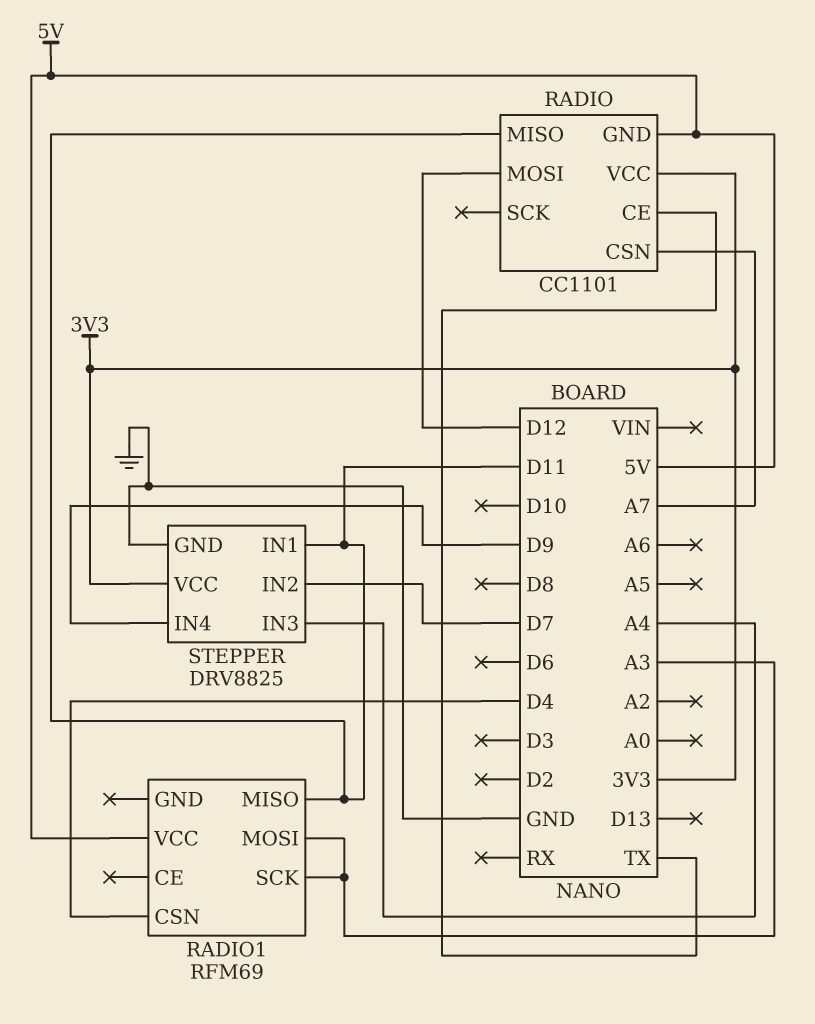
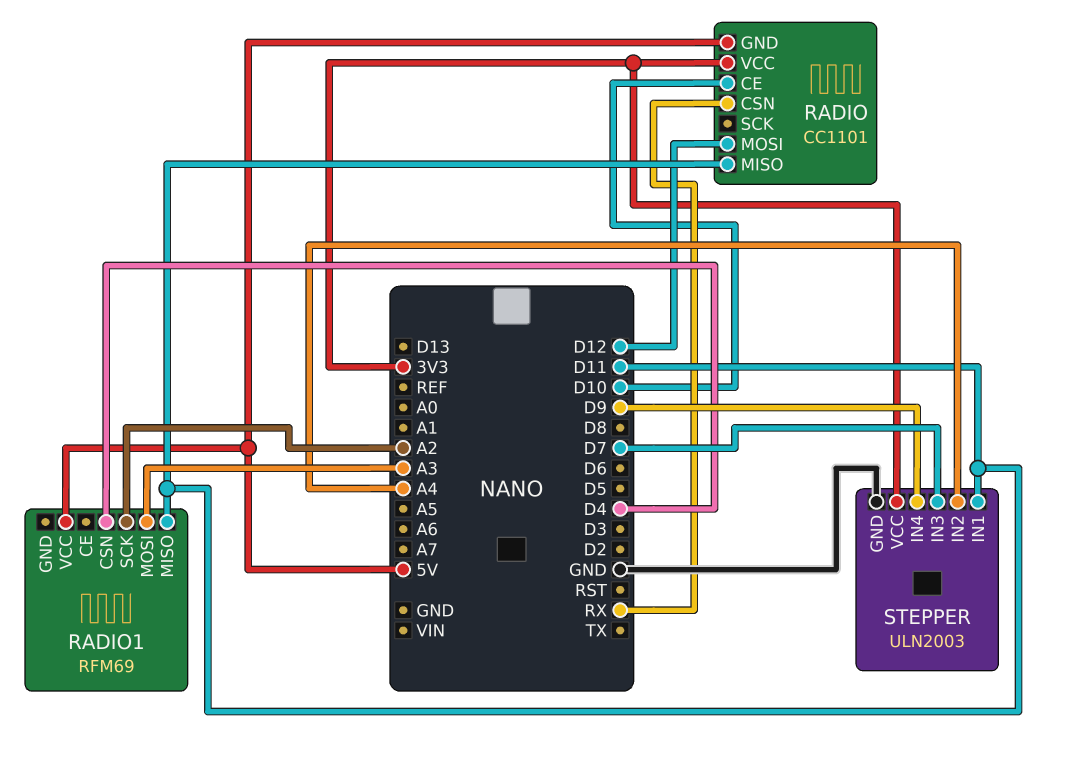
RADIO pin CE: TX -> D10
RADIO pin CSN: A7 -> RX
RADIO1 pin SCK: A3 -> A2
STEPPER: DRV8825 -> ULN2003
STEPPER pin IN2: D7 -> A4
STEPPER pin IN3: A4 -> D7

